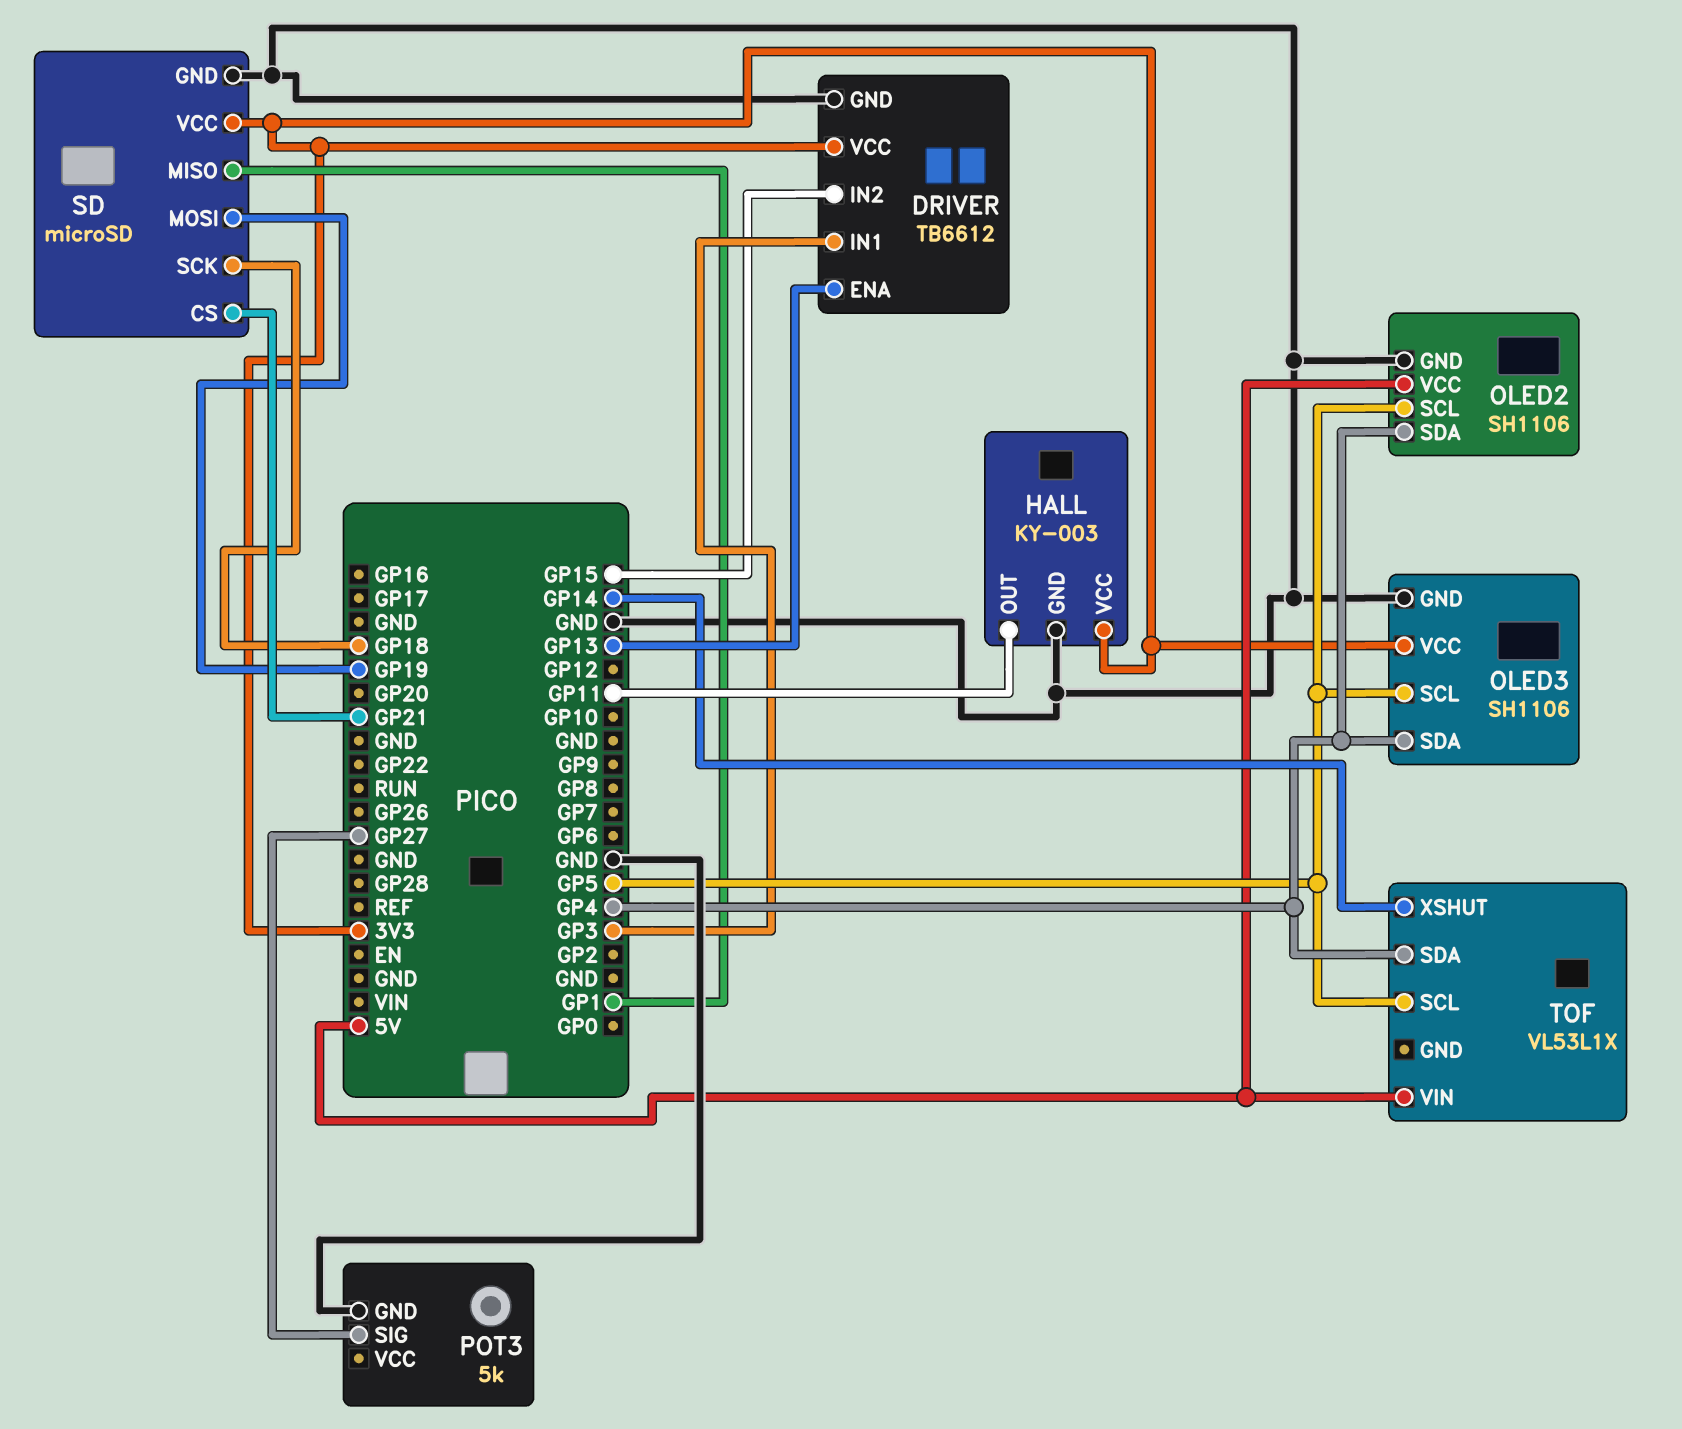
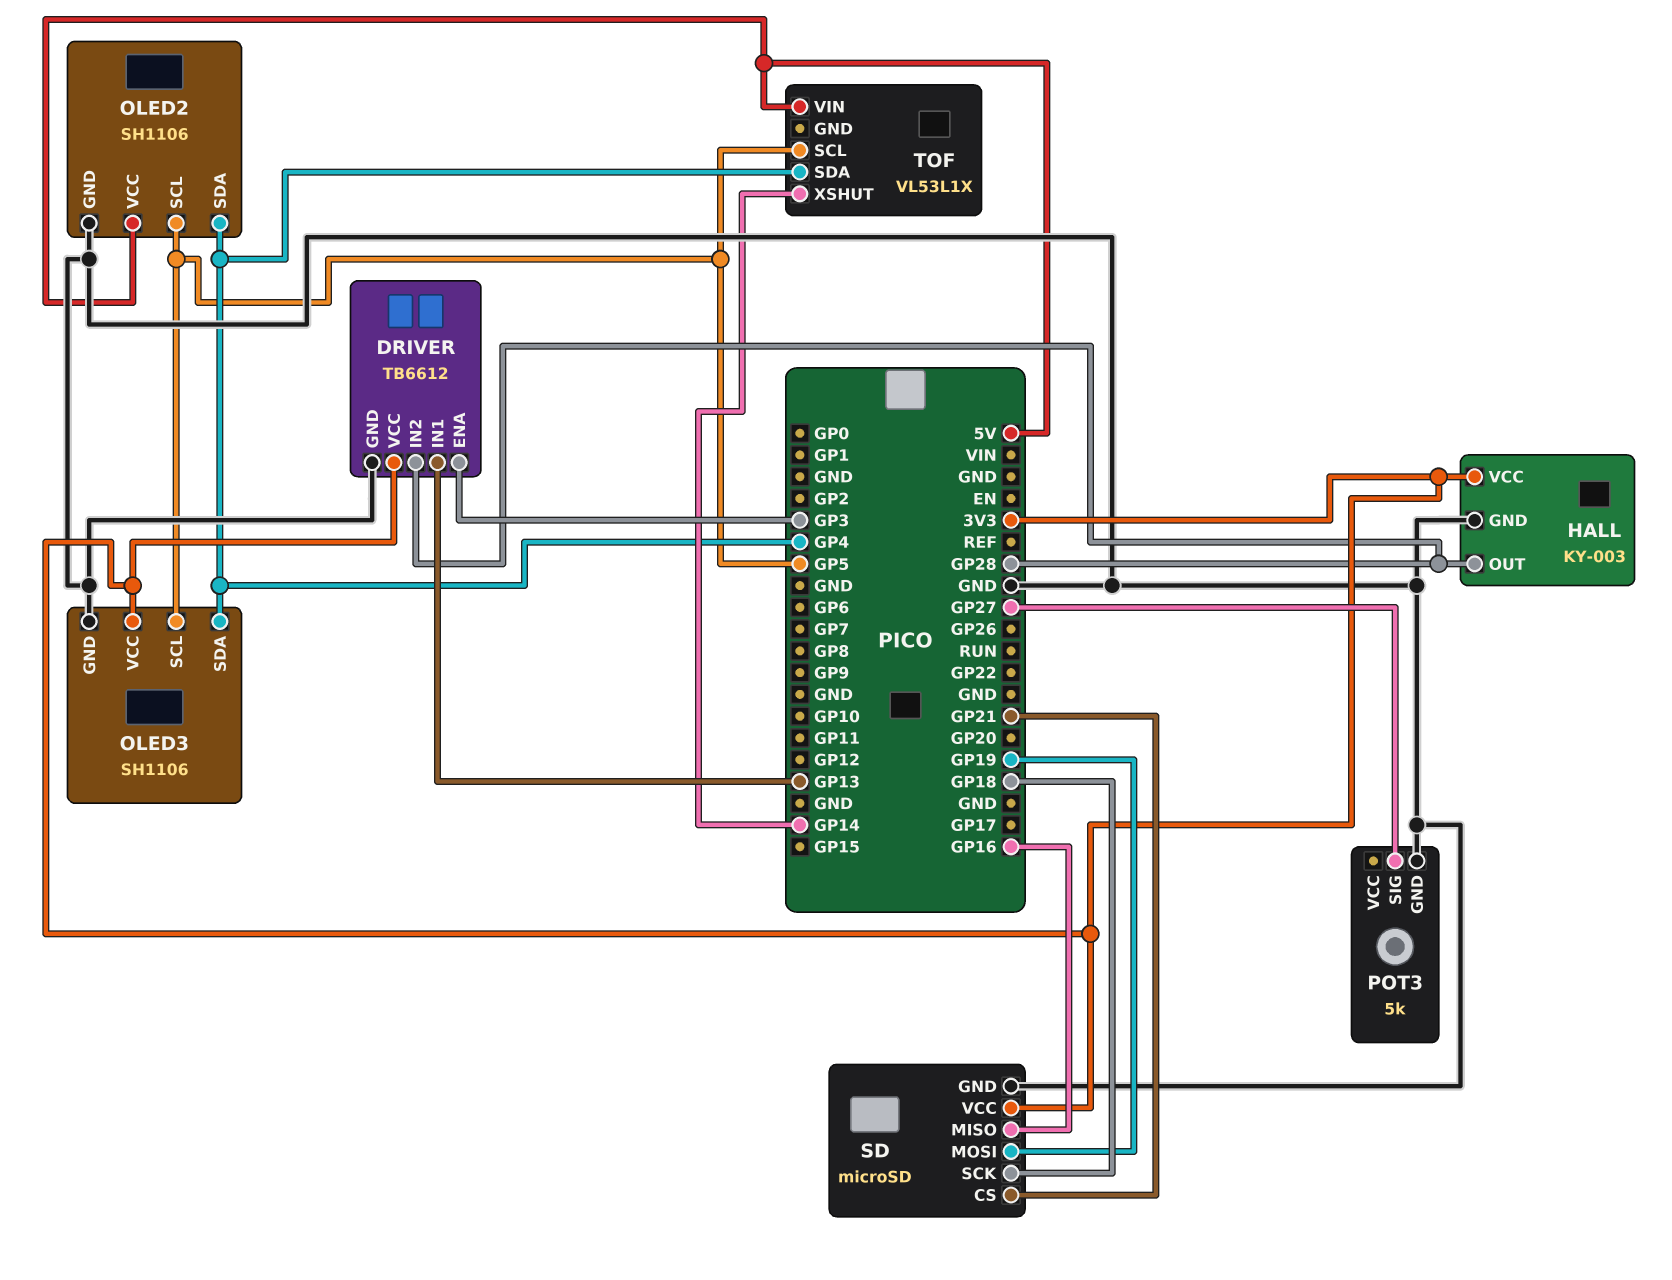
DRIVER pin ENA: GP13 -> GP3
DRIVER pin IN1: GP3 -> GP13
DRIVER pin IN2: GP15 -> GP28
HALL pin OUT: GP11 -> GP28
SD pin MISO: GP1 -> GP16

